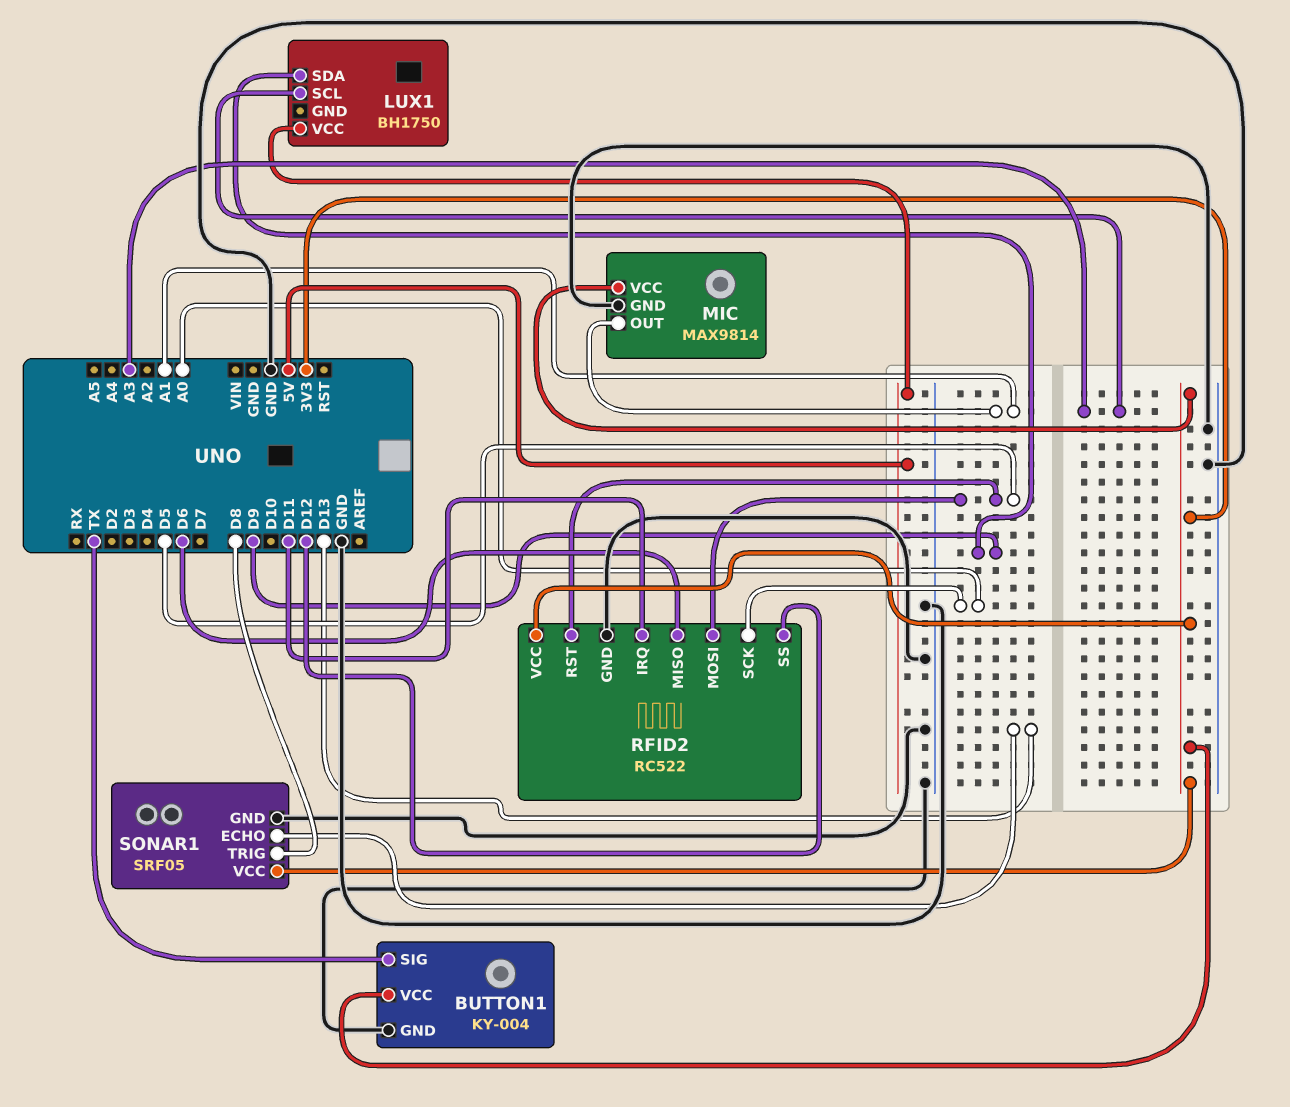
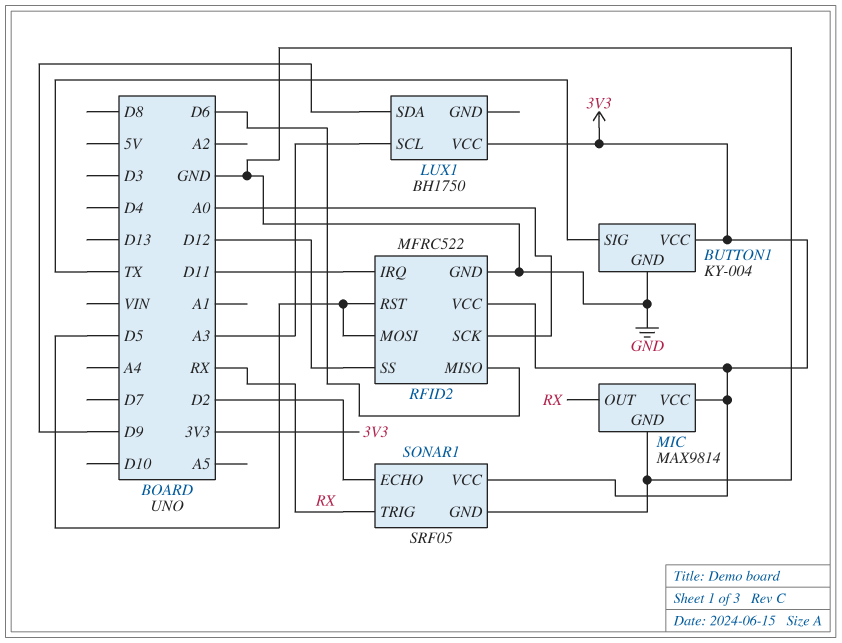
LUX1 pin VCC: 5V -> 3V3
MIC pin OUT: A1 -> RX
RFID2: RC522 -> MFRC522
SONAR1 pin ECHO: D13 -> D2
SONAR1 pin TRIG: D8 -> RX

